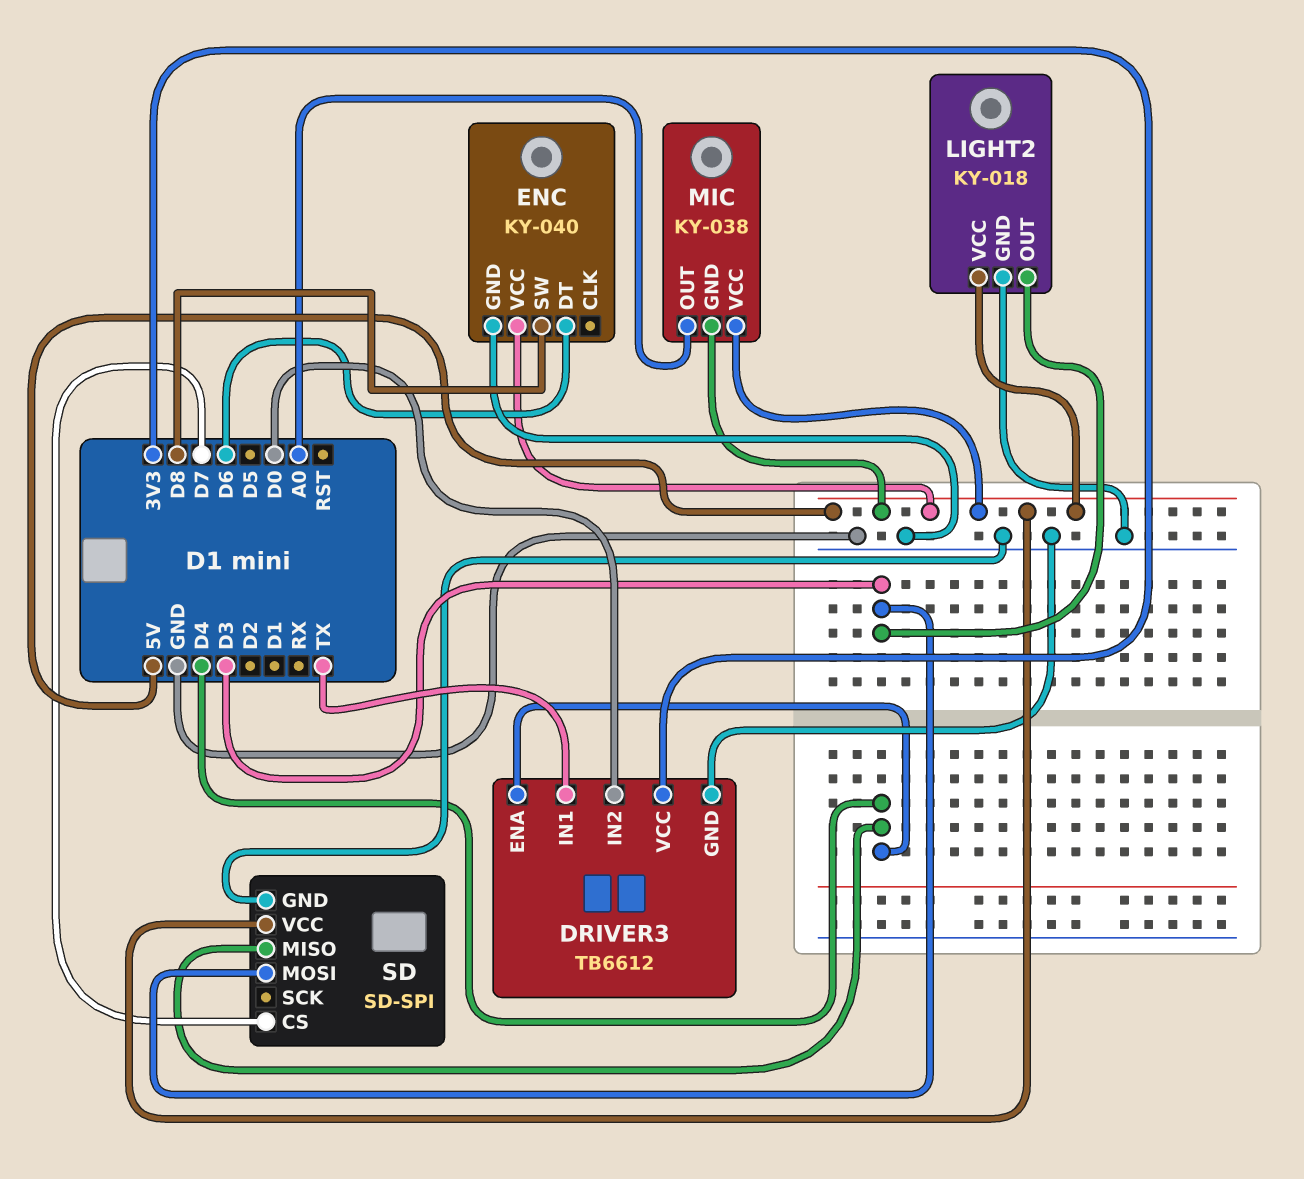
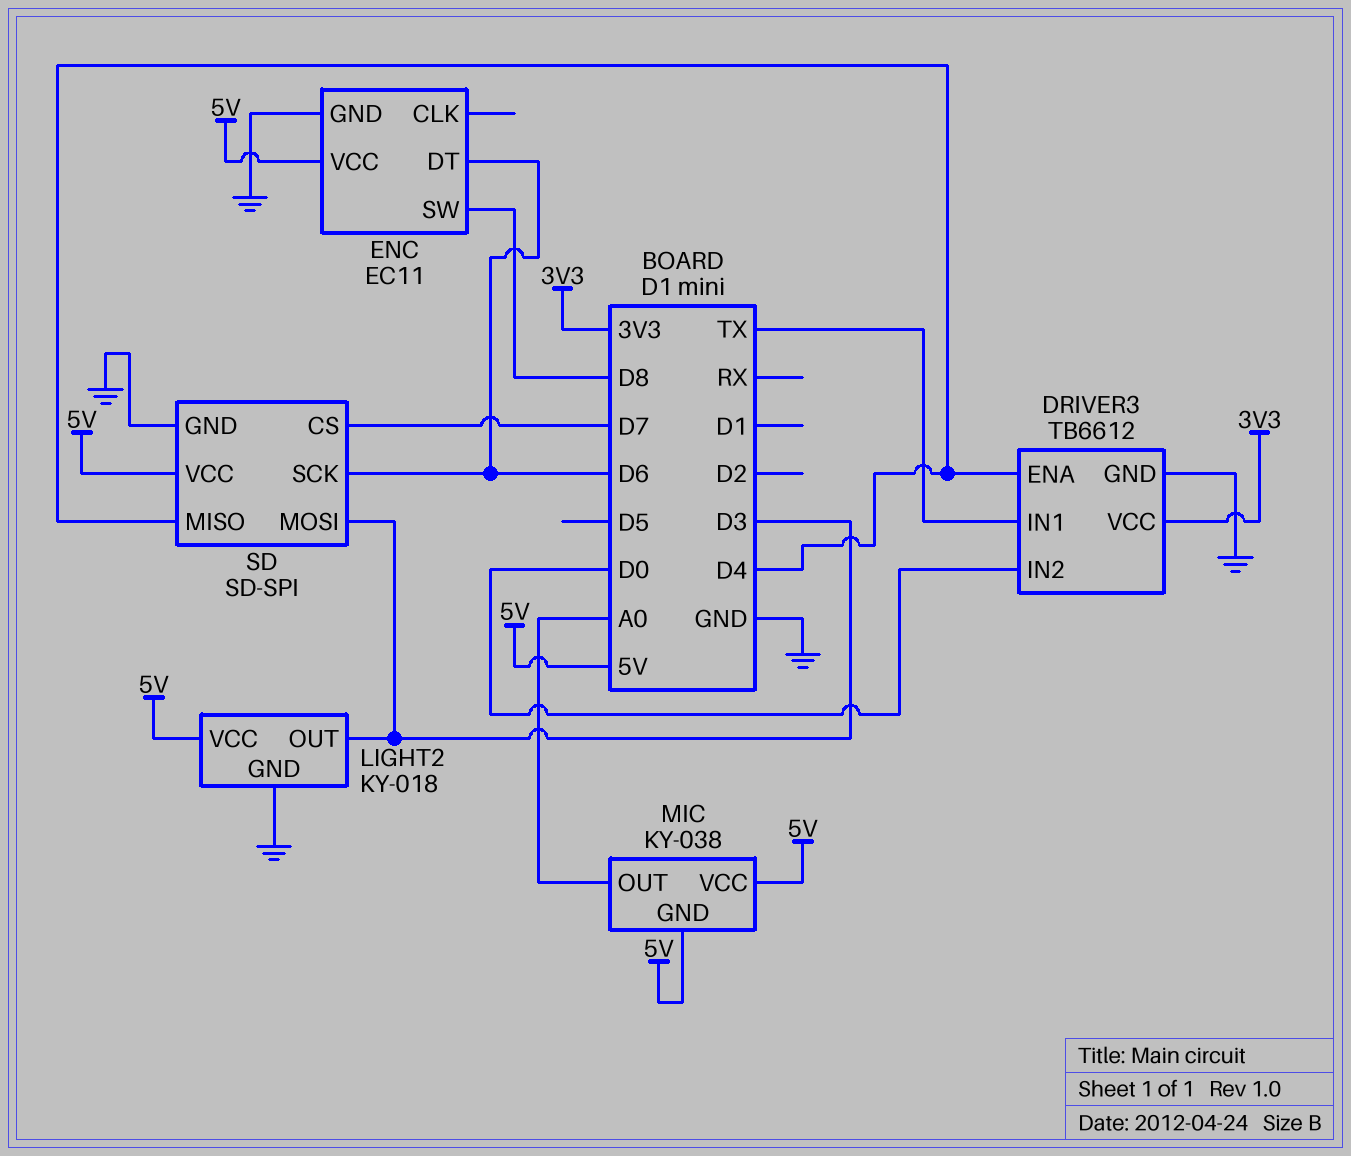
ENC: KY-040 -> EC11
SD pin SCK: none -> D6

